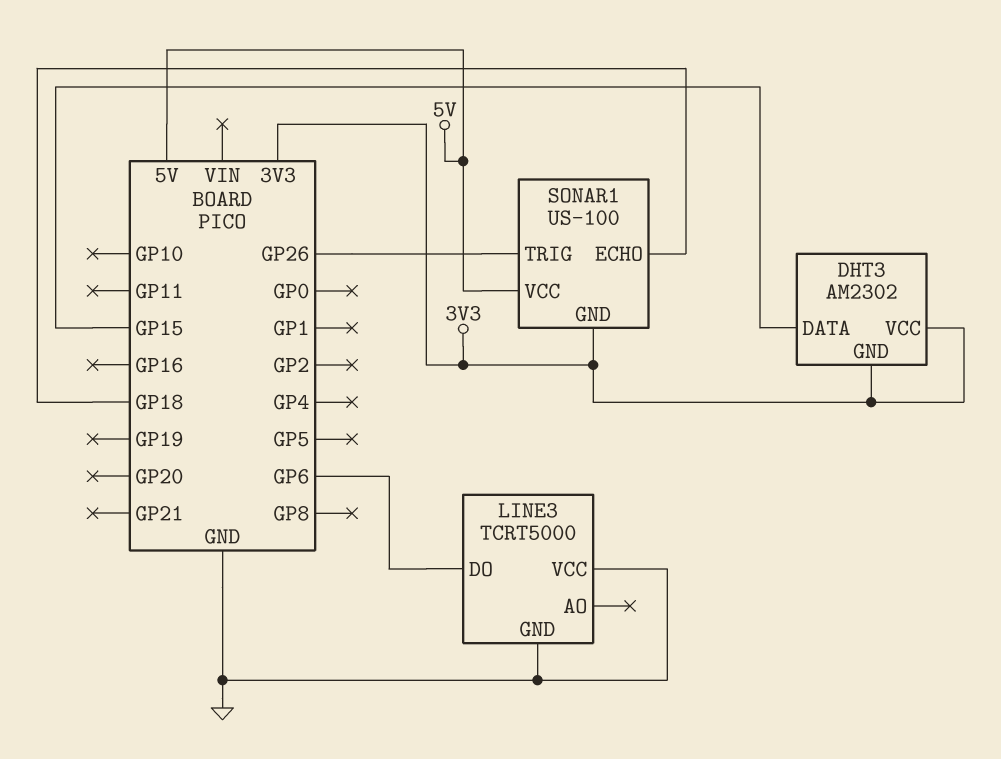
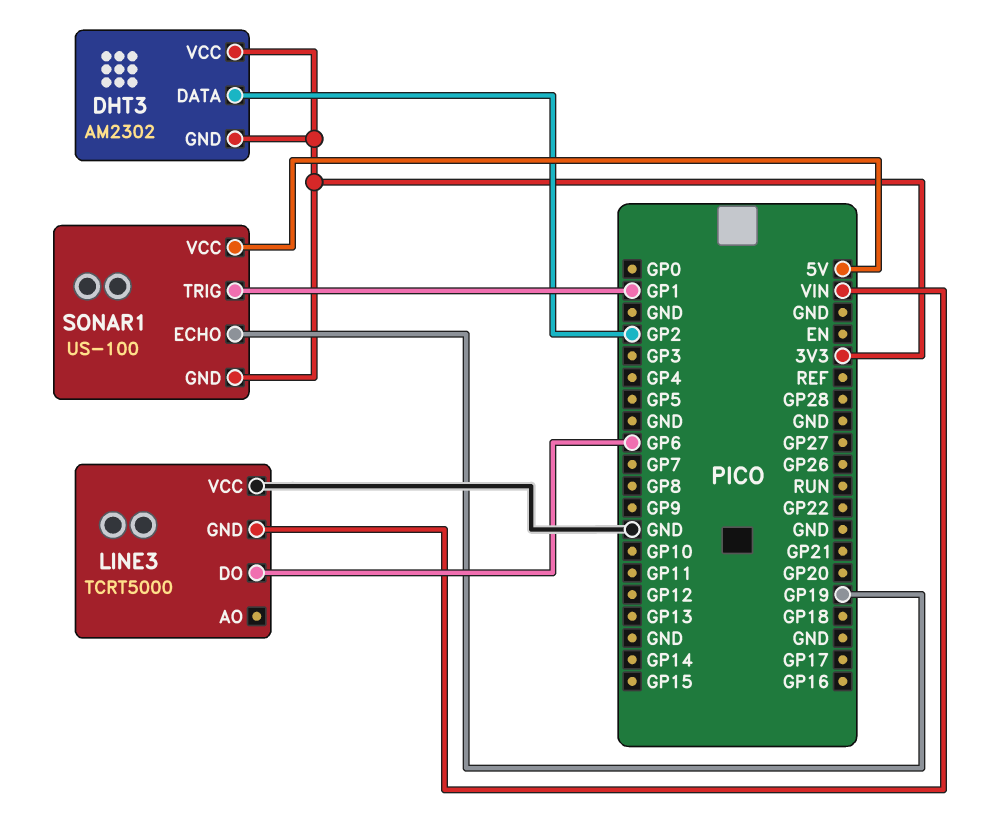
DHT3 pin DATA: GP15 -> GP2
LINE3 pin GND: GND -> VIN
SONAR1 pin ECHO: GP18 -> GP19
SONAR1 pin TRIG: GP26 -> GP1

